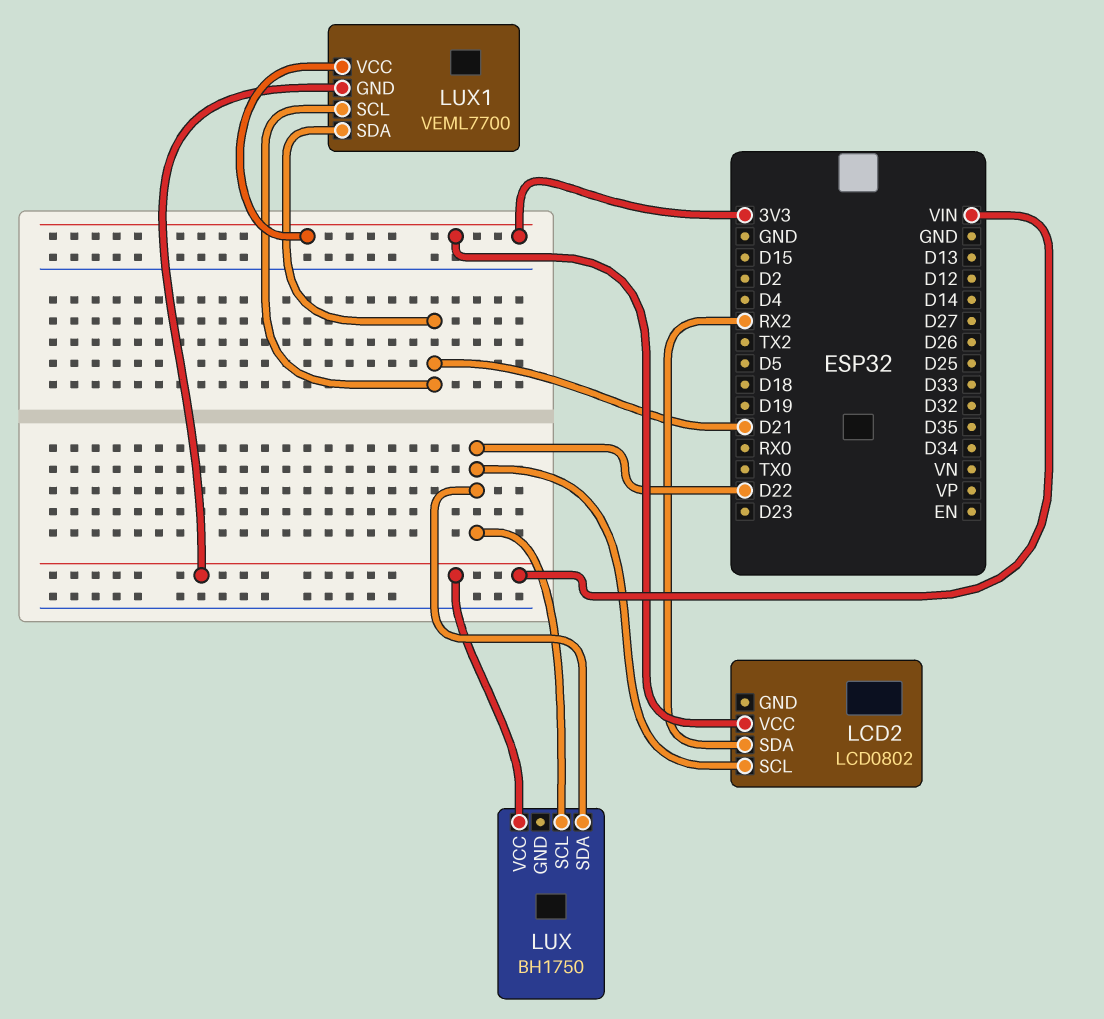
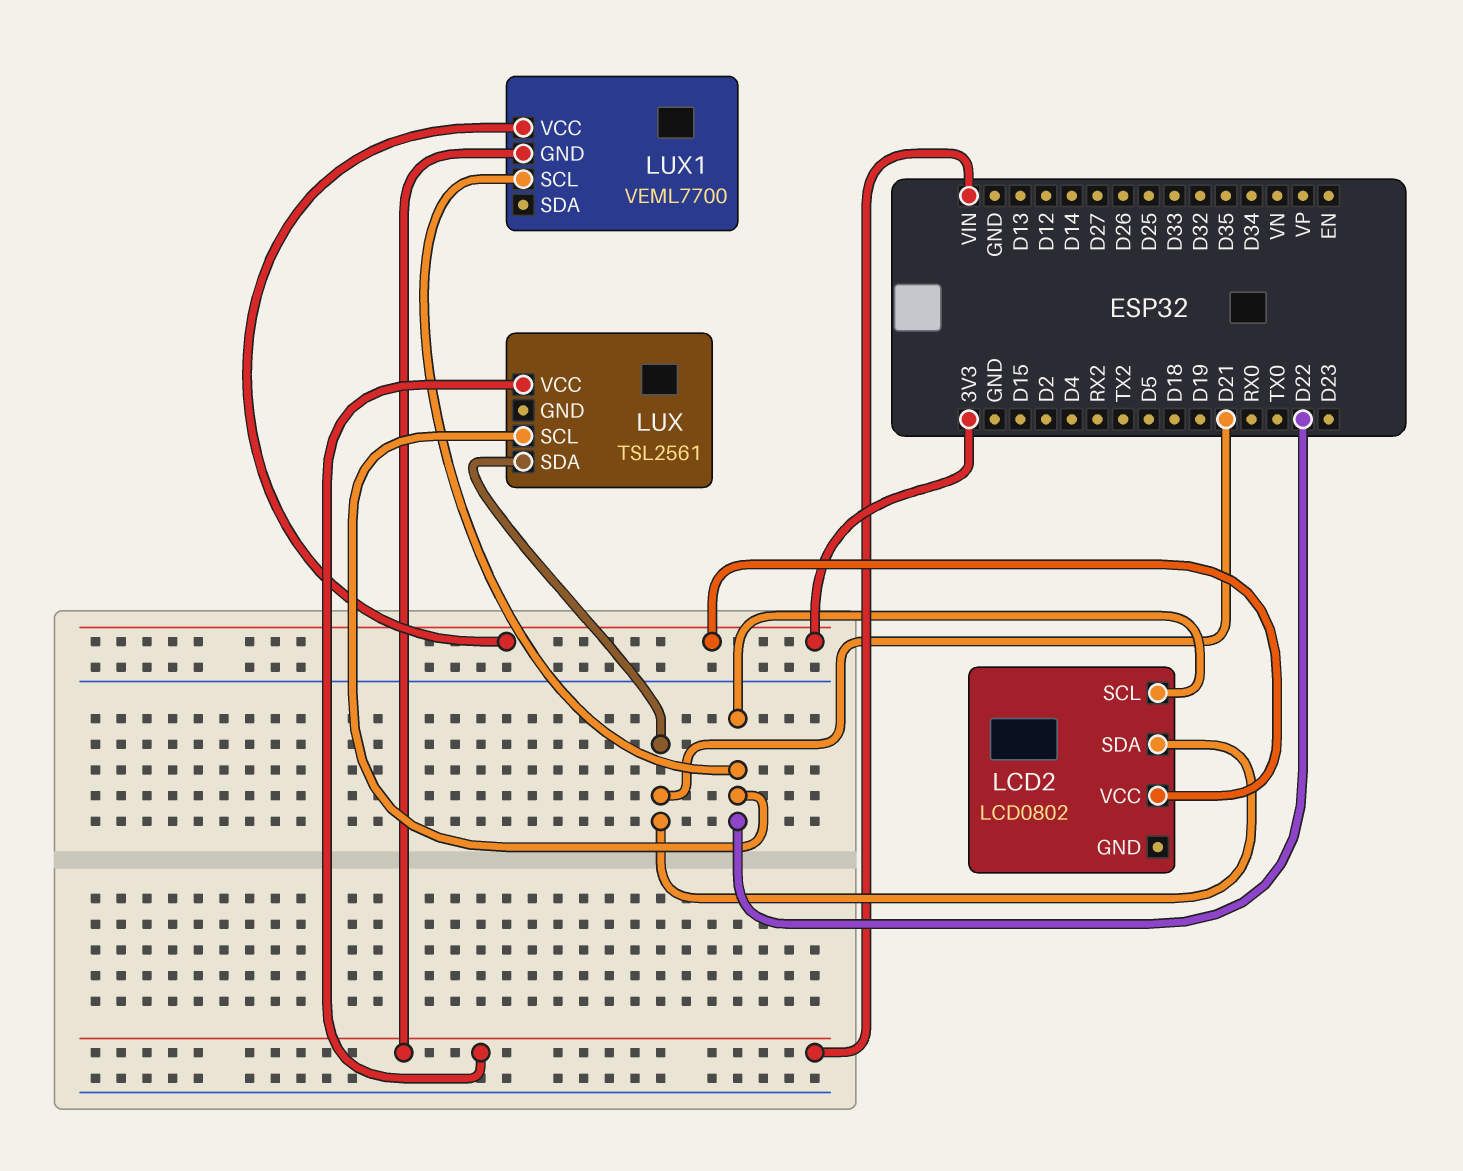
LCD2 pin SDA: RX2 -> D21
LUX: BH1750 -> TSL2561
LUX pin SDA: D22 -> D21
LUX1 pin SCL: D21 -> D22
LUX1 pin SDA: D21 -> none

